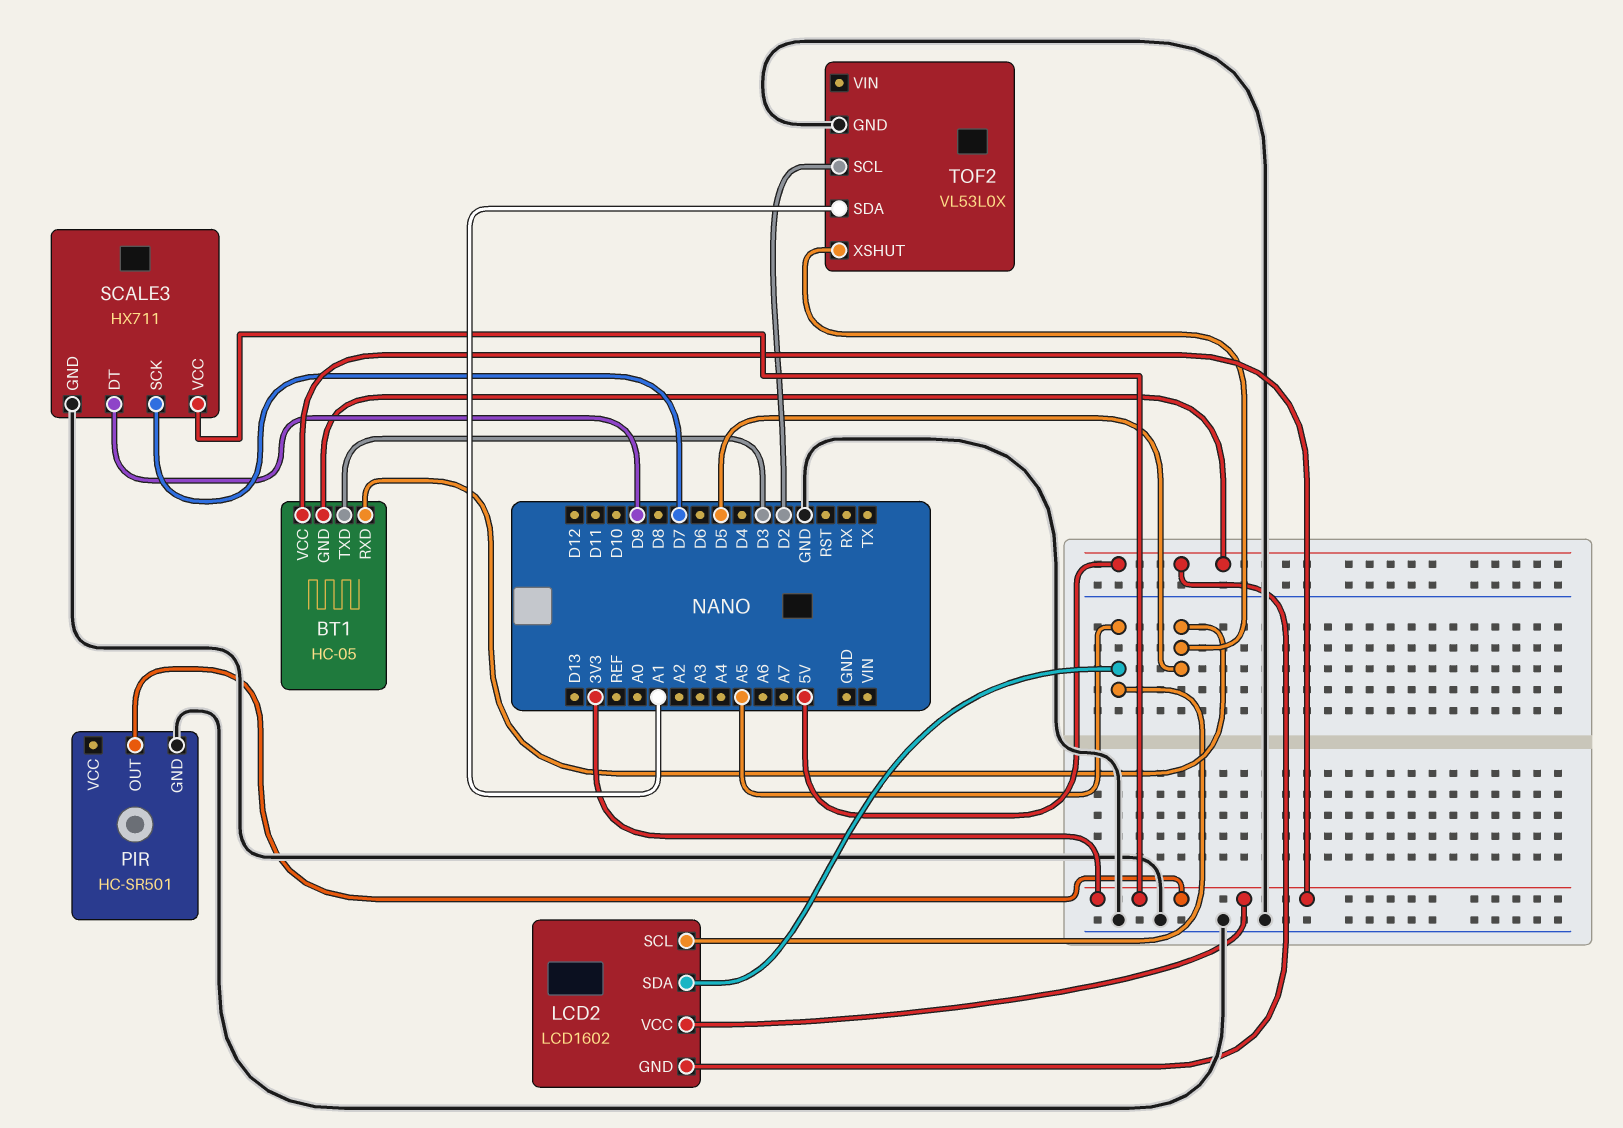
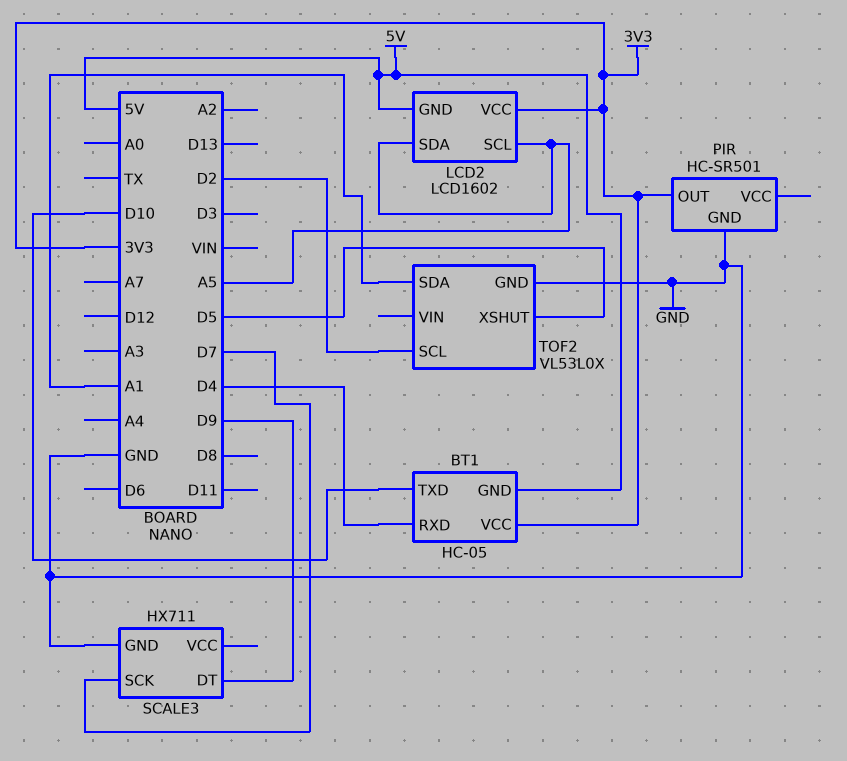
BT1 pin RXD: D5 -> D4
BT1 pin TXD: D3 -> D10
SCALE3 pin VCC: 3V3 -> none

